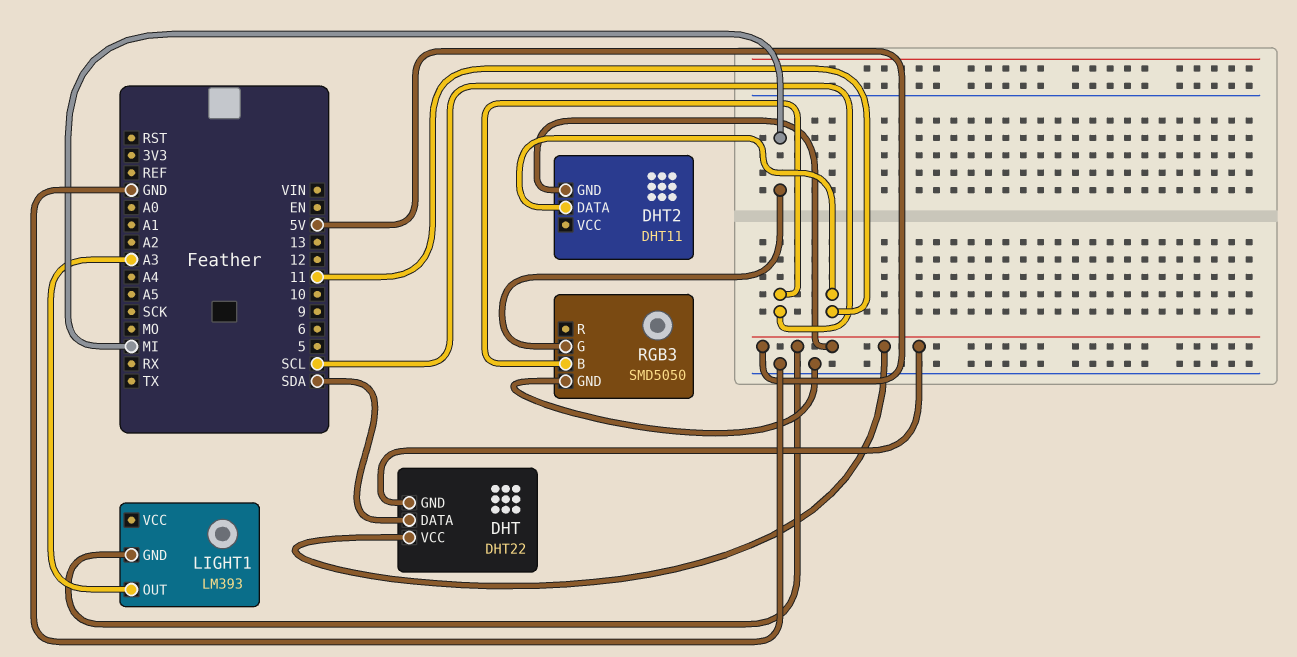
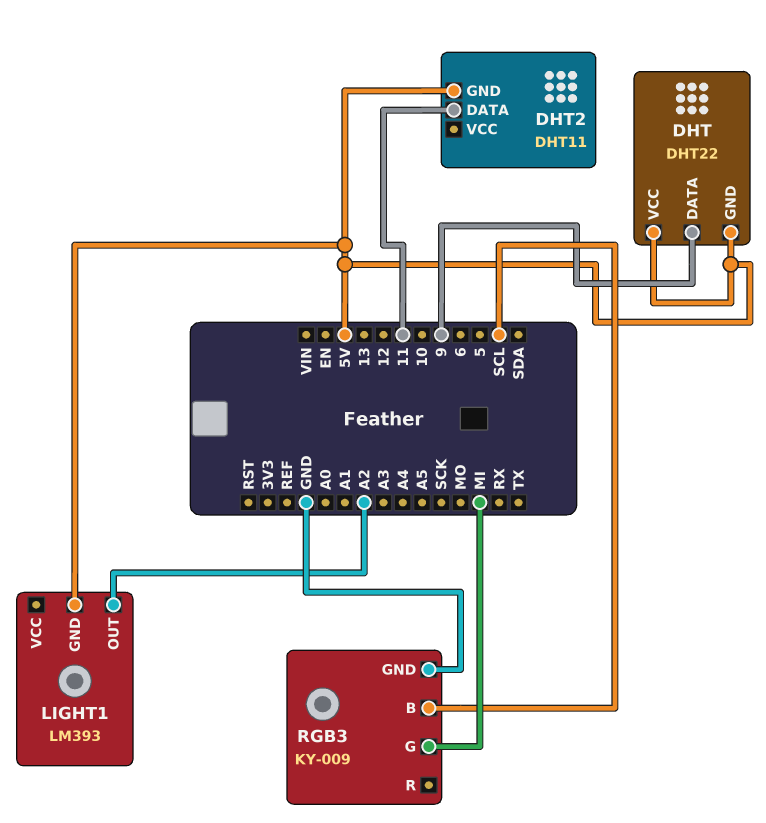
DHT pin DATA: SDA -> 9
LIGHT1 pin OUT: A3 -> A2
RGB3: SMD5050 -> KY-009

